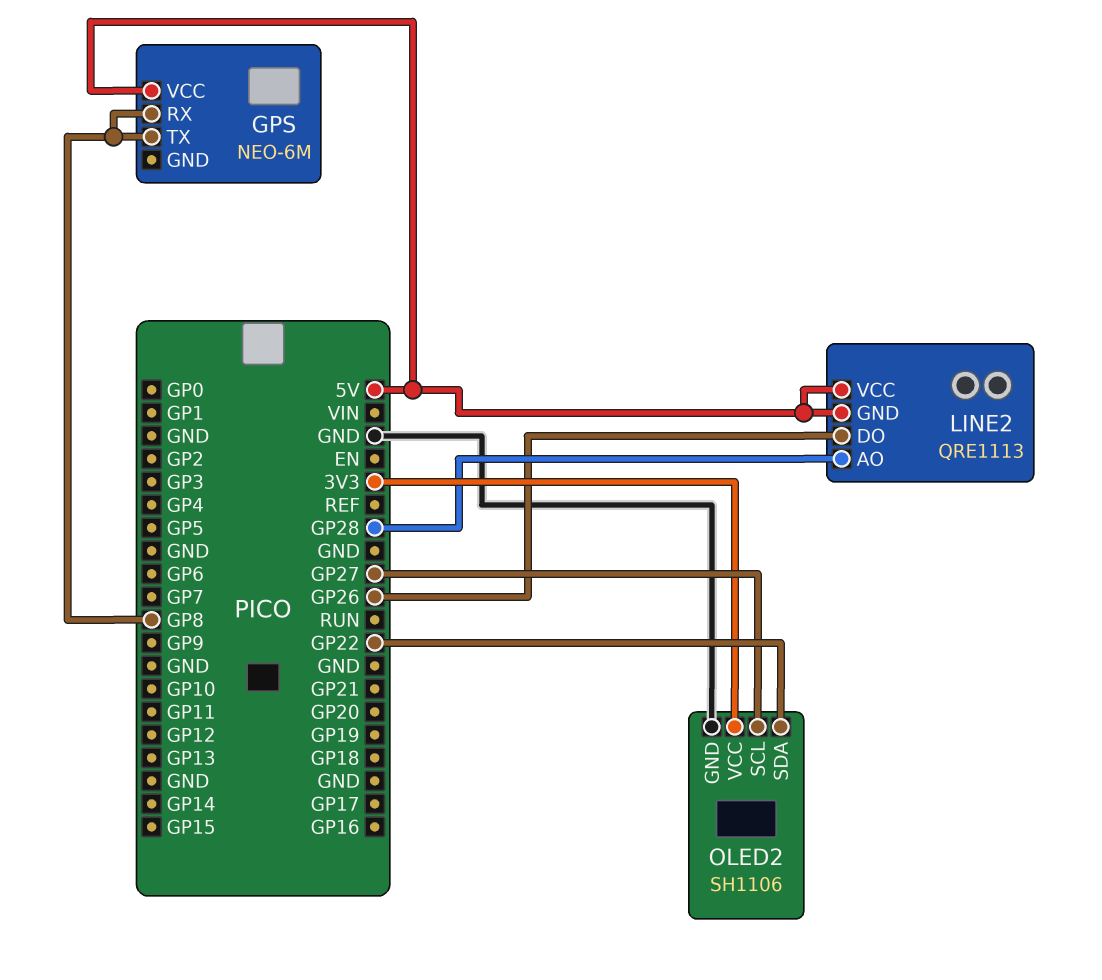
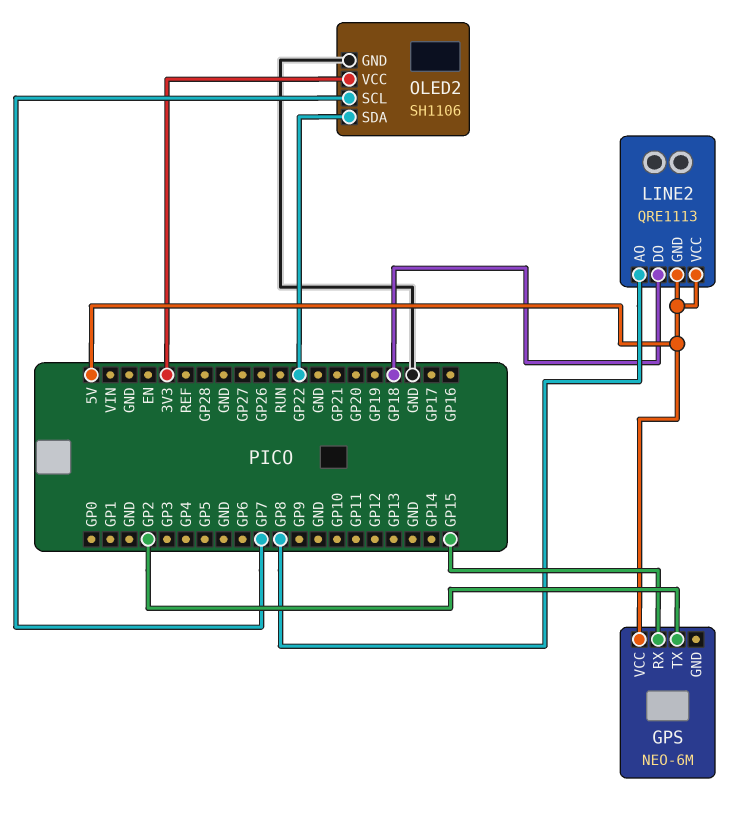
GPS pin RX: GP8 -> GP15
GPS pin TX: GP8 -> GP2
LINE2 pin AO: GP28 -> GP8
LINE2 pin DO: GP26 -> GP18
OLED2 pin SCL: GP27 -> GP7

